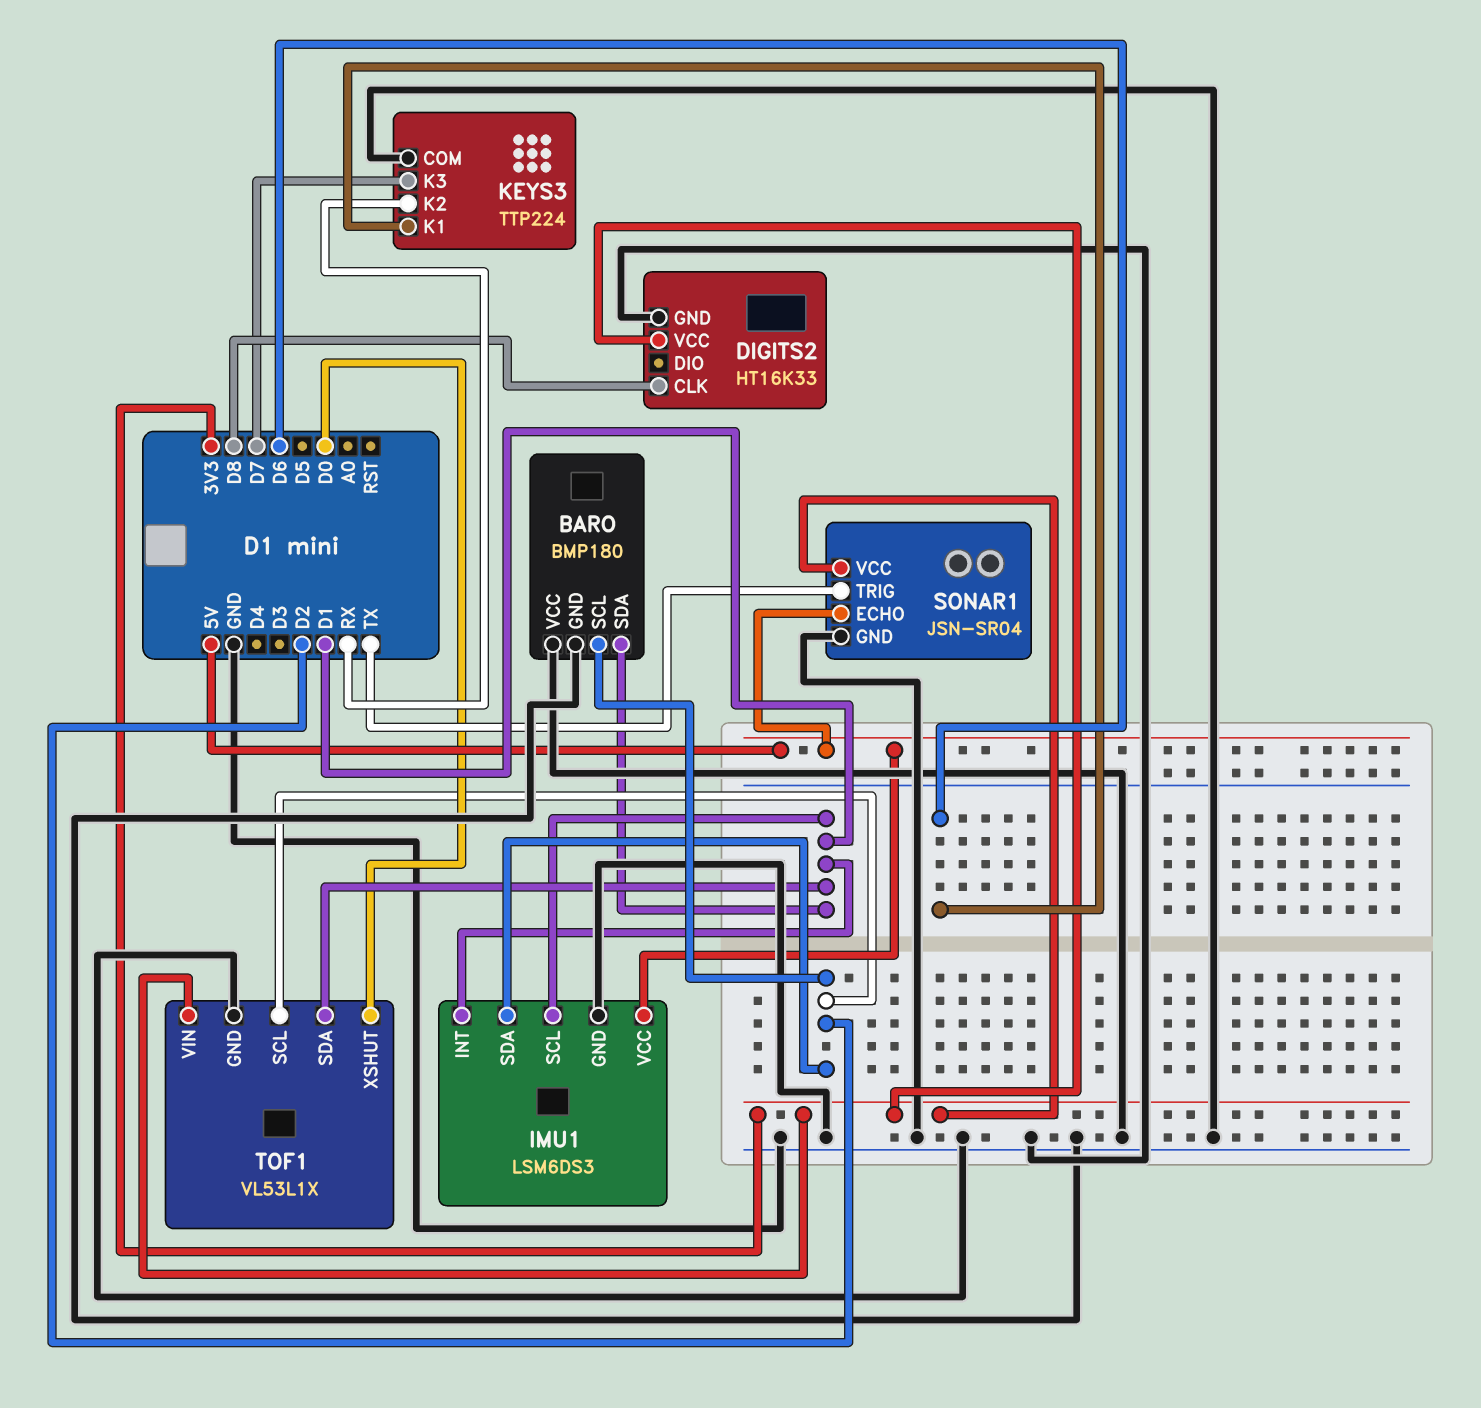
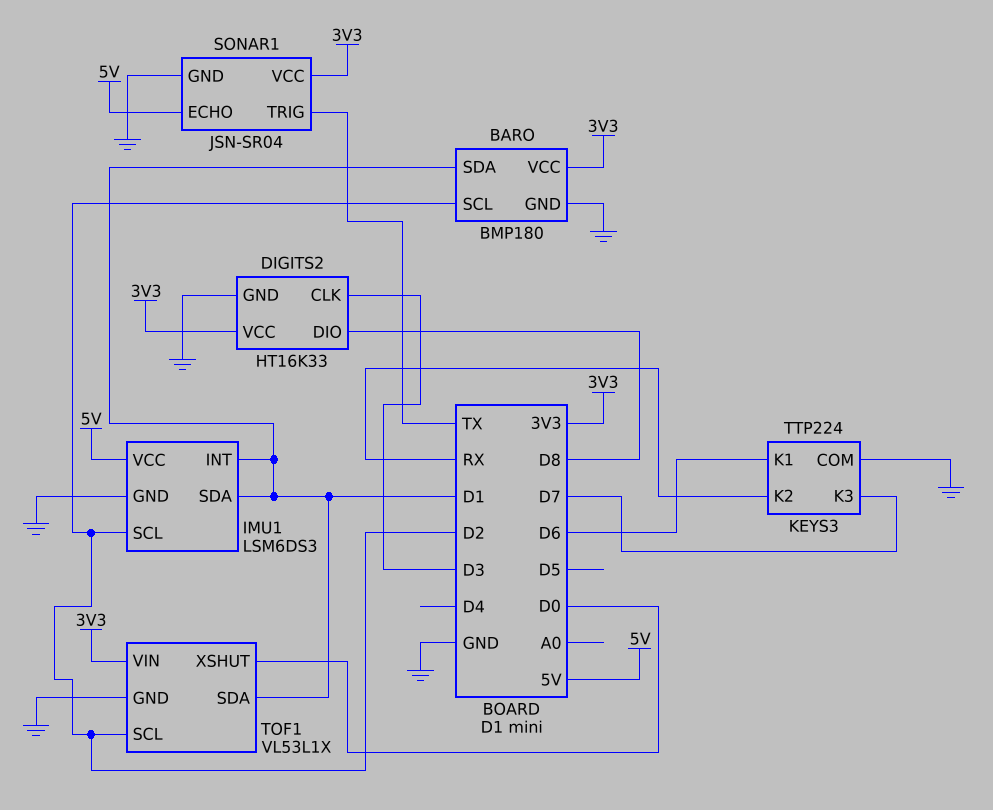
BARO pin VCC: GND -> 3V3
DIGITS2 pin CLK: D8 -> D3
DIGITS2 pin DIO: none -> D8
IMU1 pin SCL: D1 -> D2
IMU1 pin SDA: D2 -> D1

